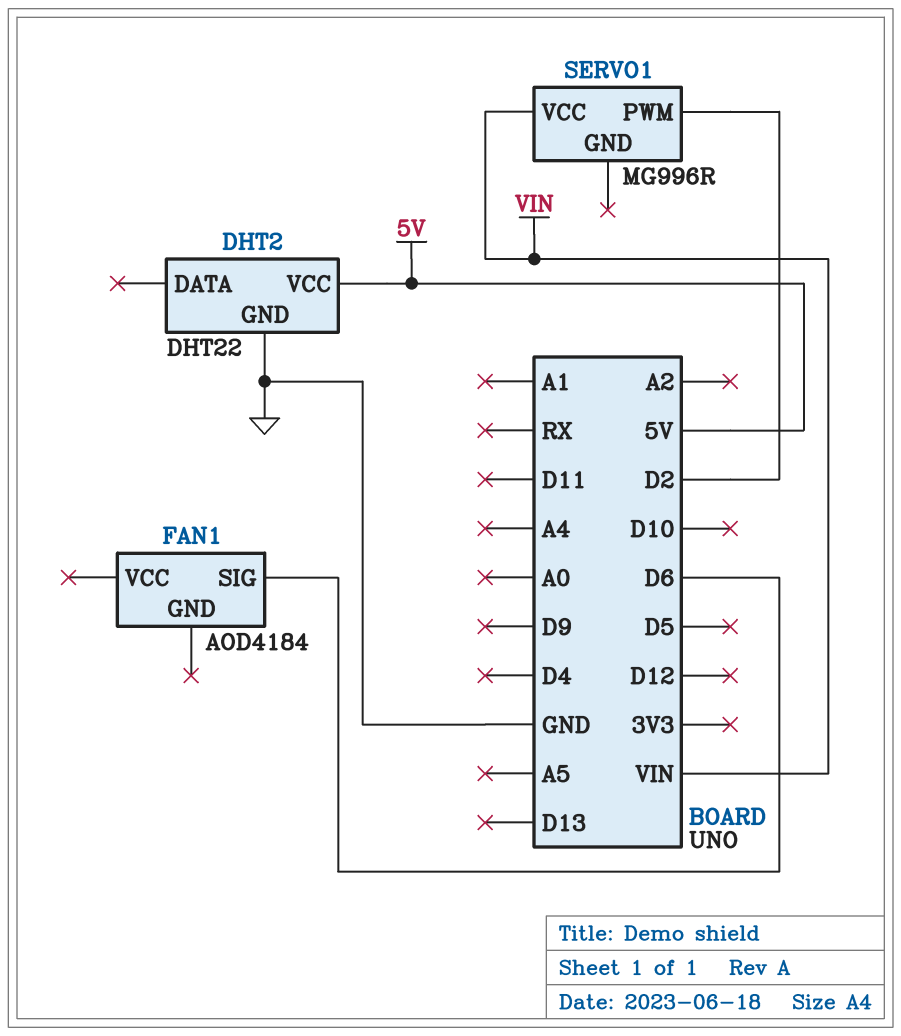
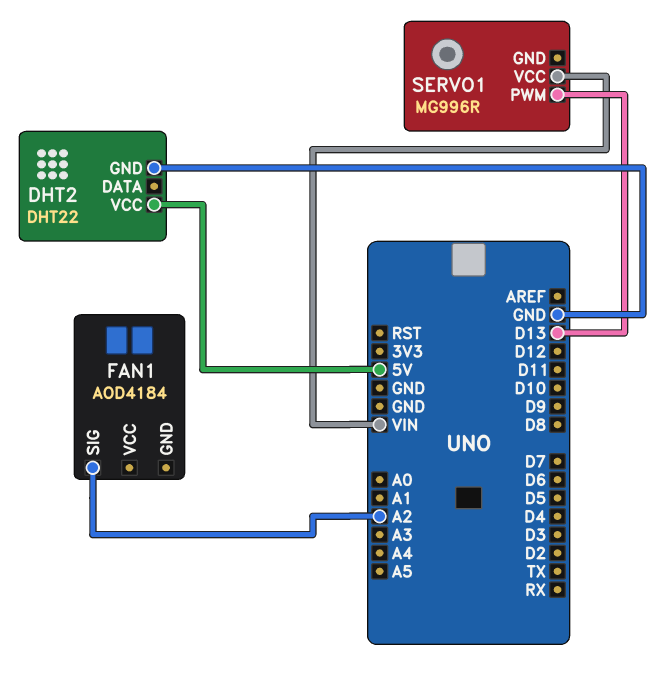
FAN1 pin SIG: D6 -> A2
SERVO1 pin PWM: D2 -> D13

